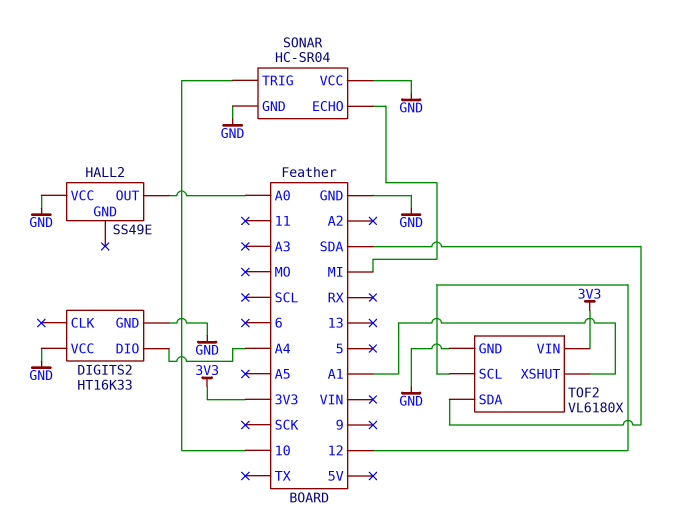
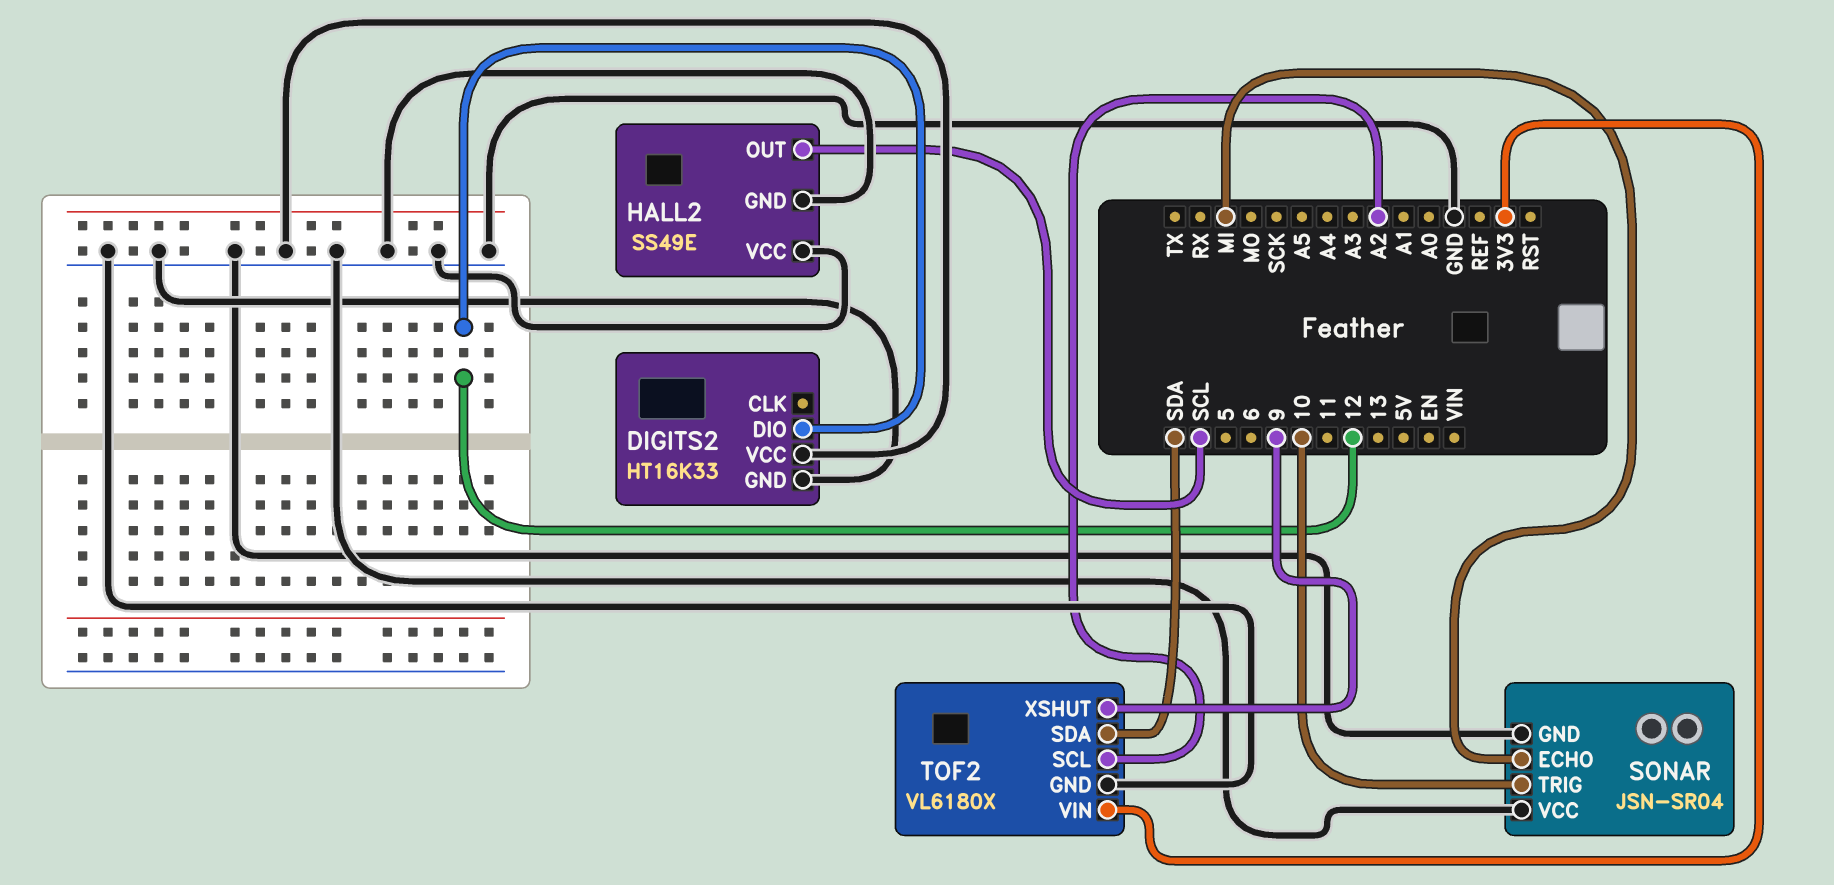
DIGITS2 pin DIO: A4 -> 12
HALL2 pin GND: none -> GND
HALL2 pin OUT: A0 -> SCL
SONAR: HC-SR04 -> JSN-SR04
TOF2 pin SCL: 12 -> A2
TOF2 pin XSHUT: A1 -> 9

